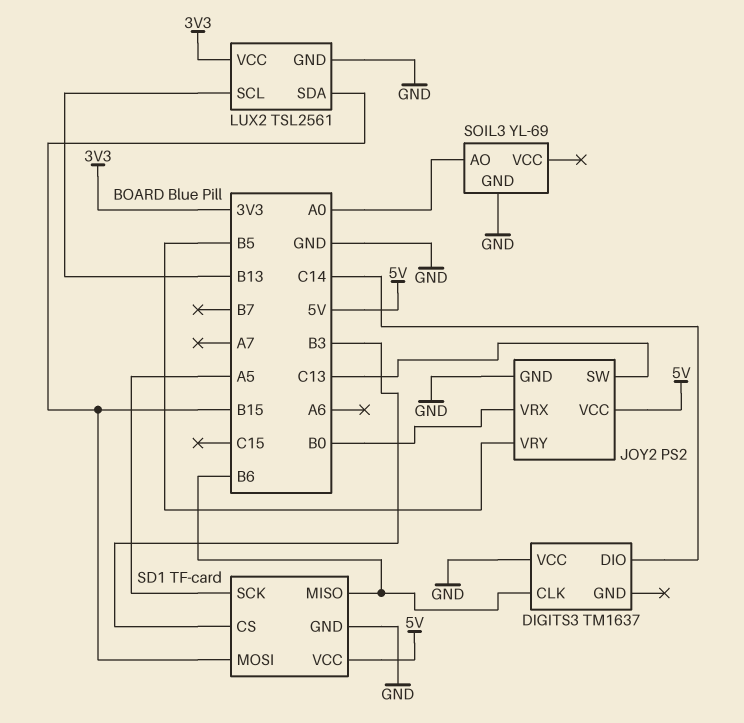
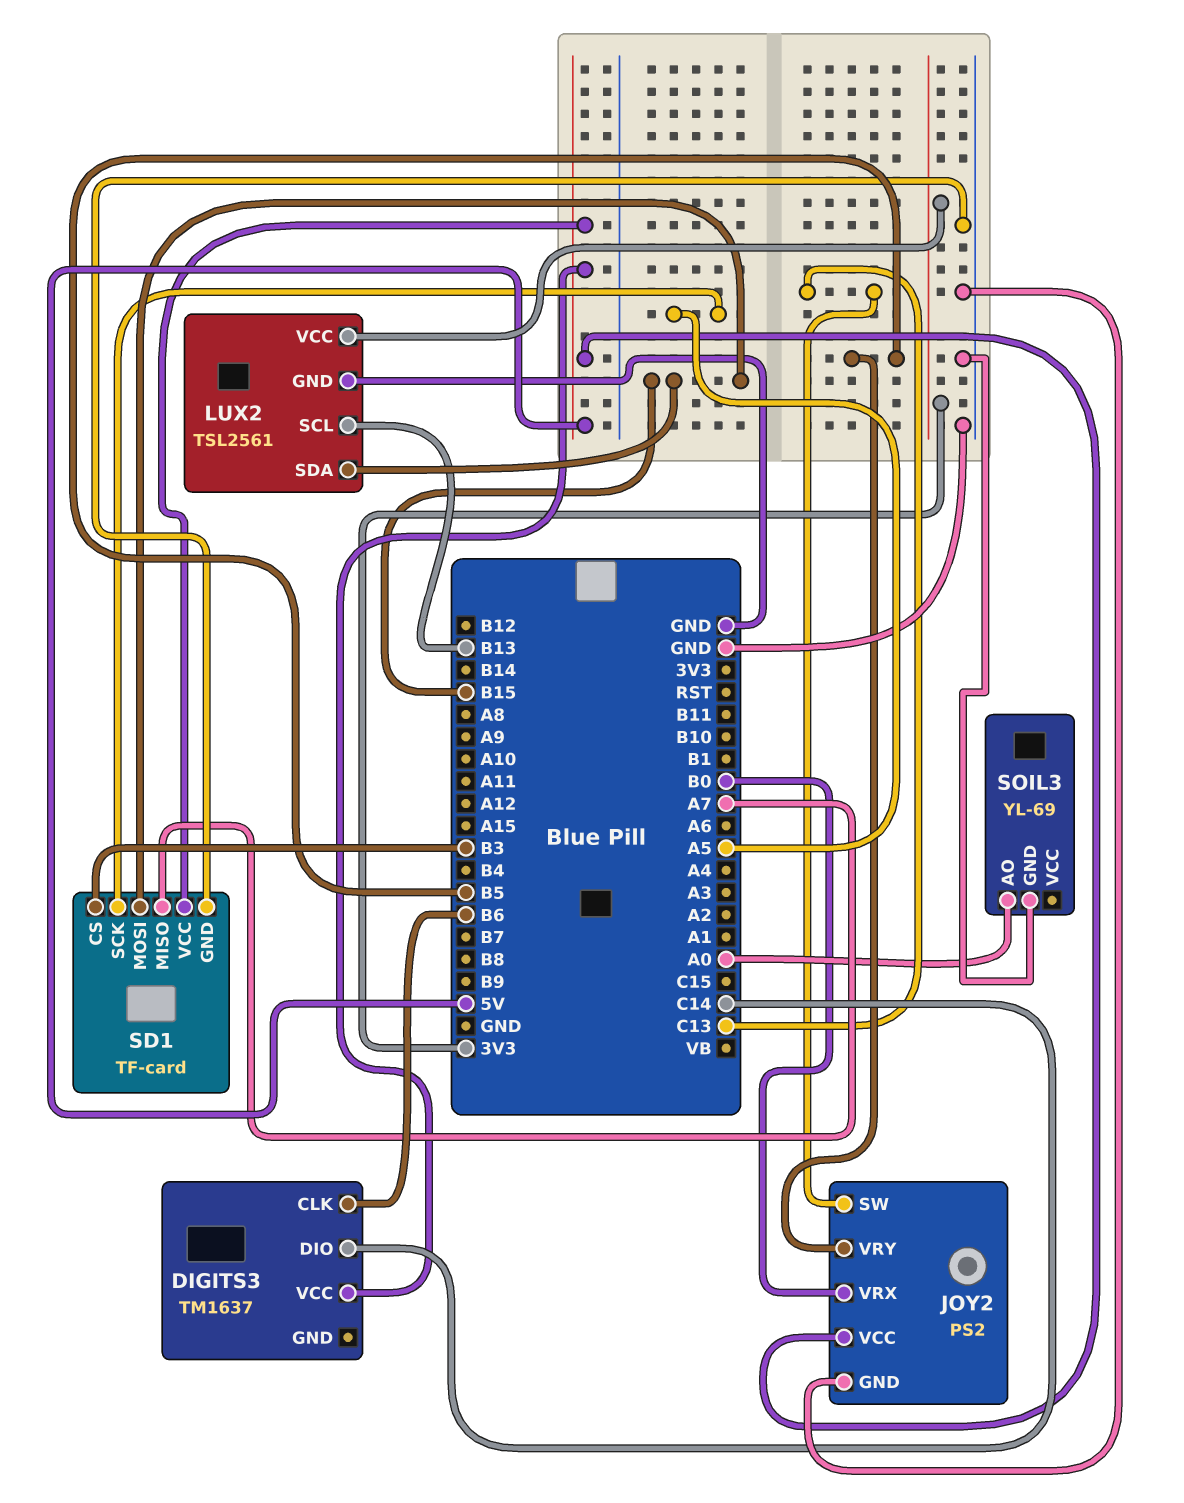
DIGITS3 pin VCC: GND -> 5V
SD1 pin MISO: B6 -> A7

